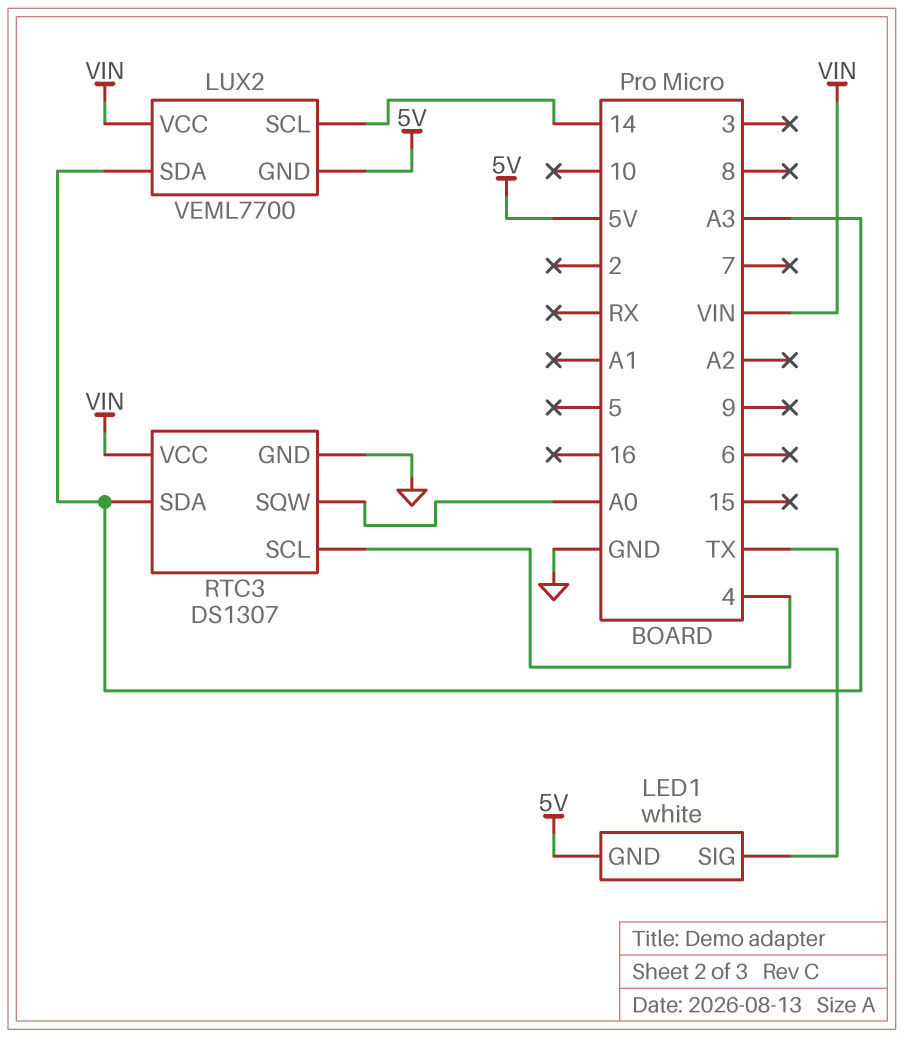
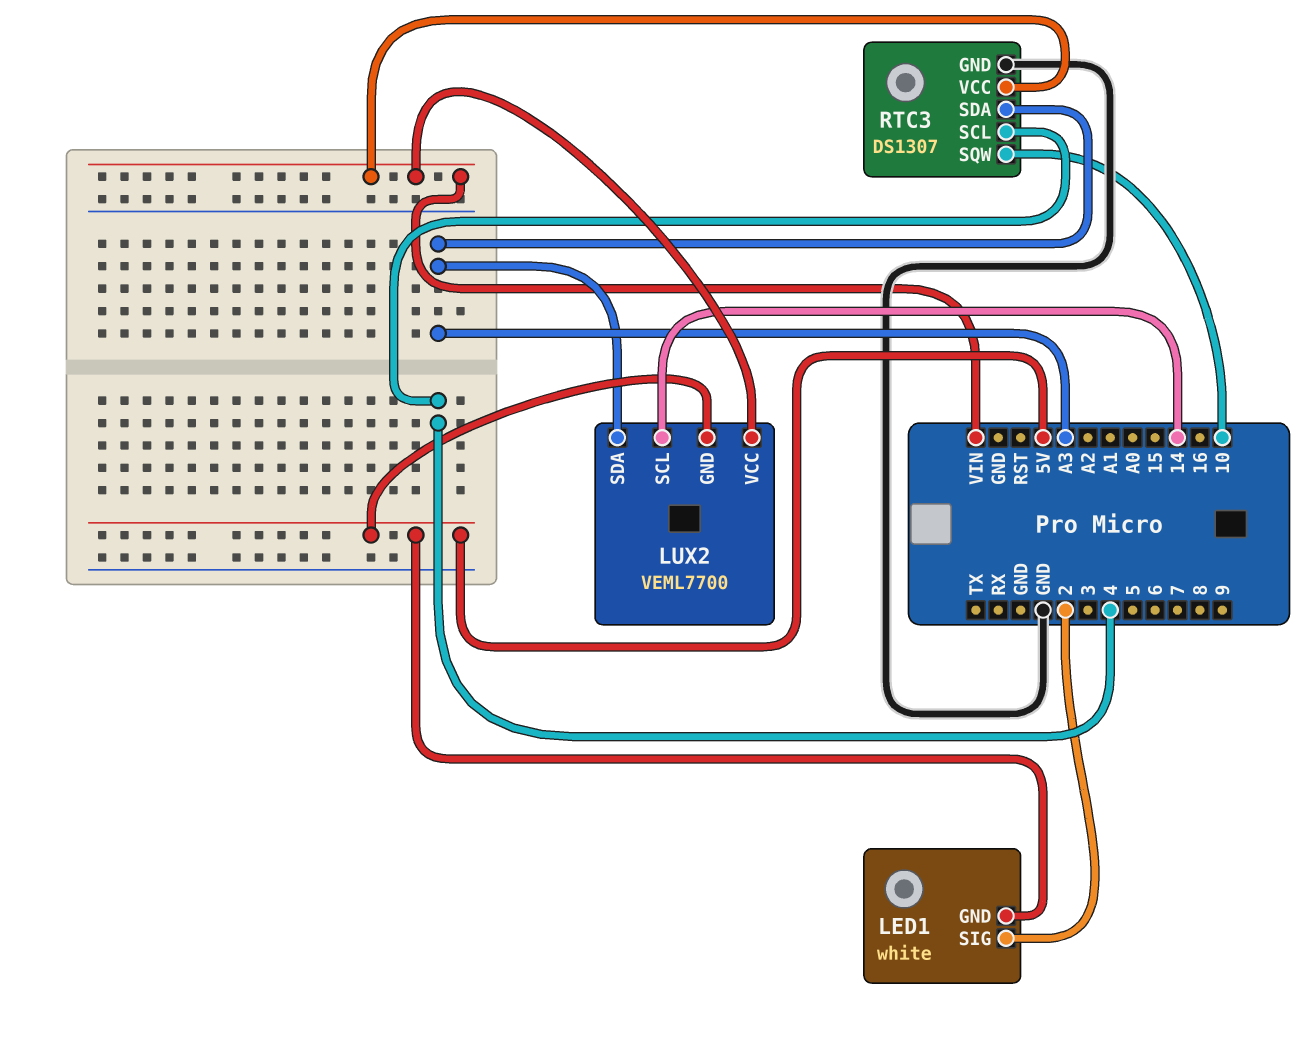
LED1 pin SIG: TX -> 2
RTC3 pin SQW: A0 -> 10

